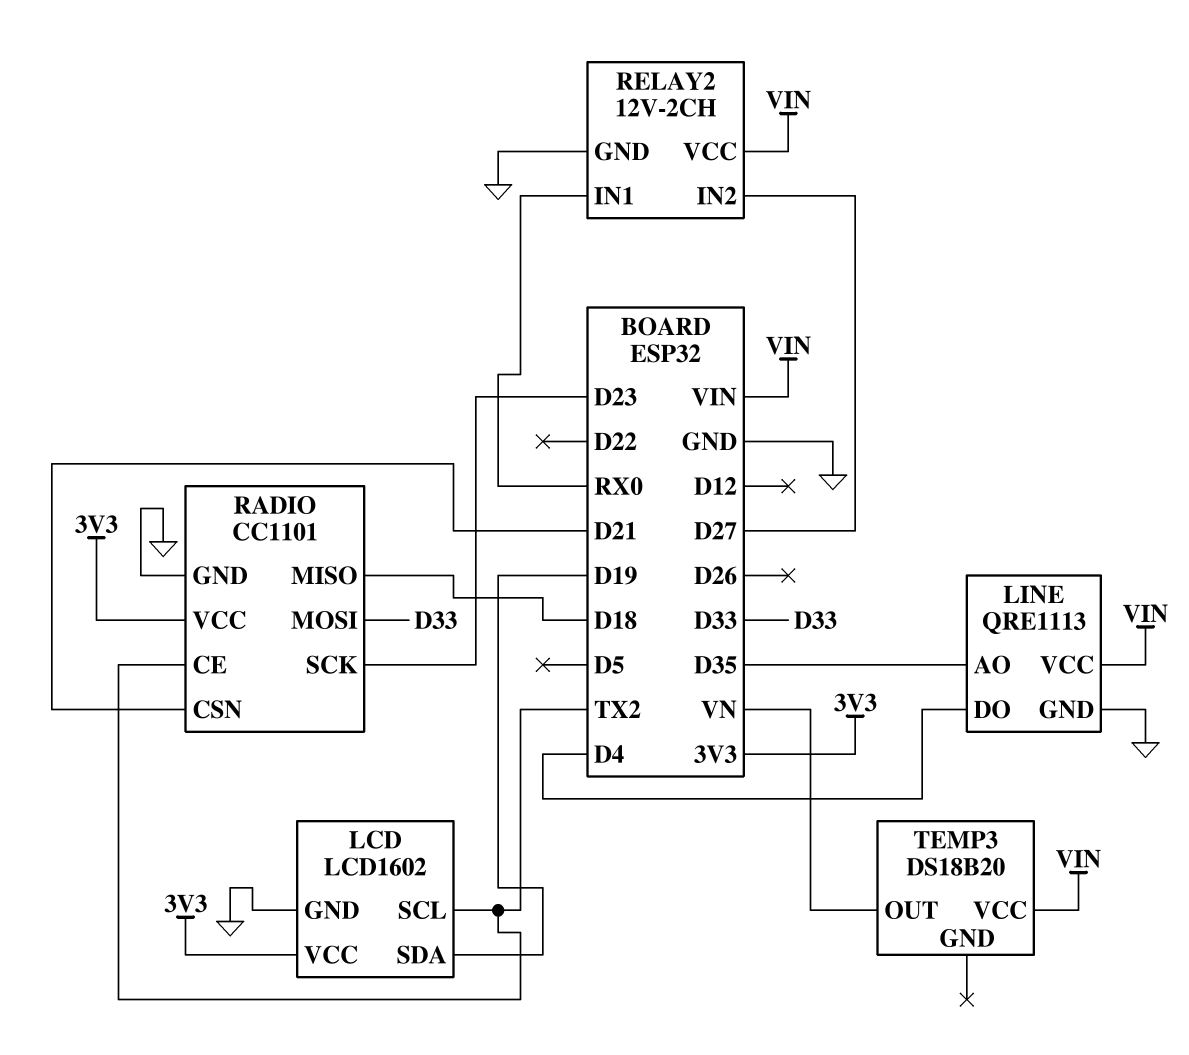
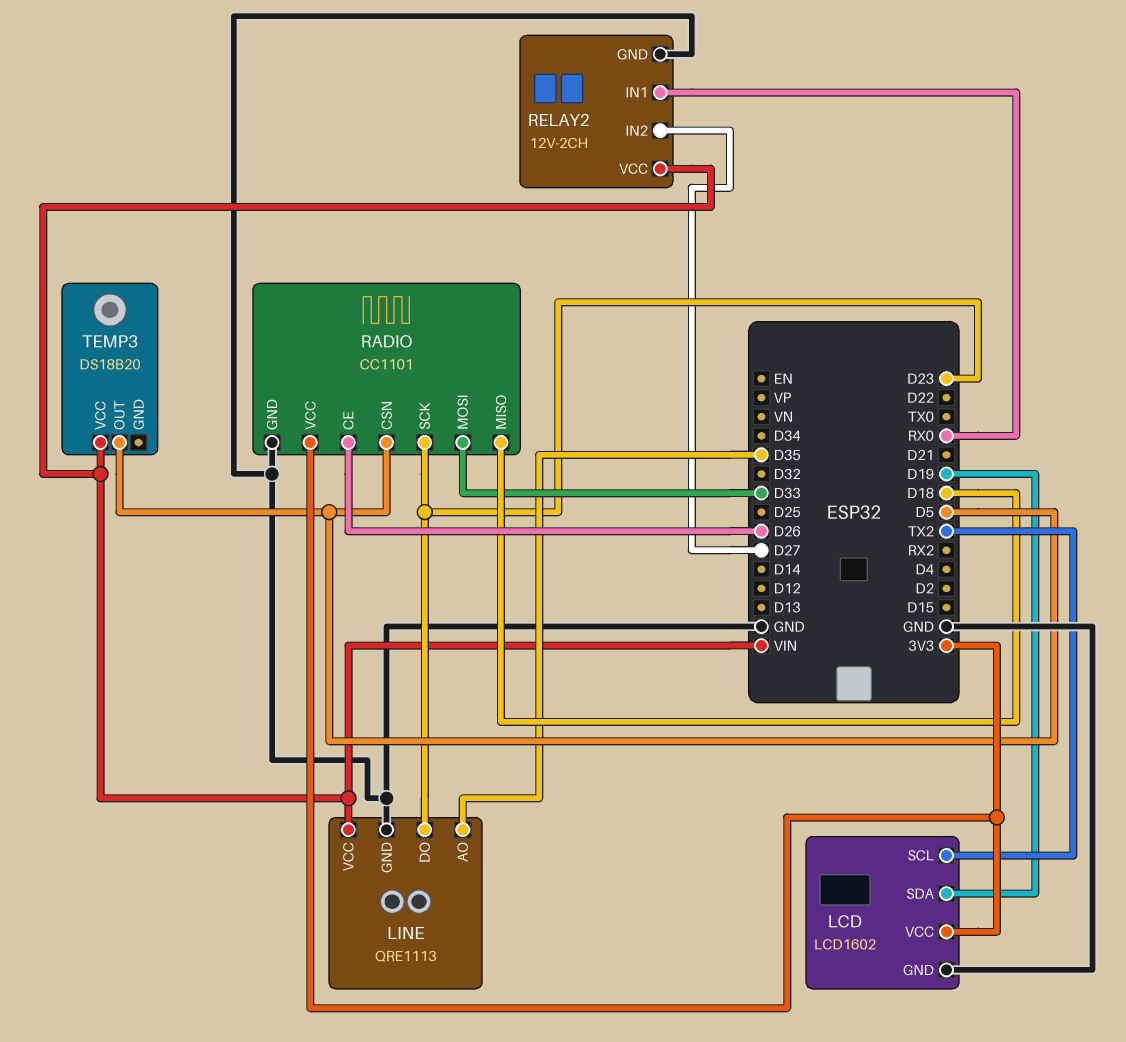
LINE pin DO: D4 -> D23
RADIO pin CE: TX2 -> D26
RADIO pin CSN: D21 -> D5
TEMP3 pin OUT: VN -> D5

